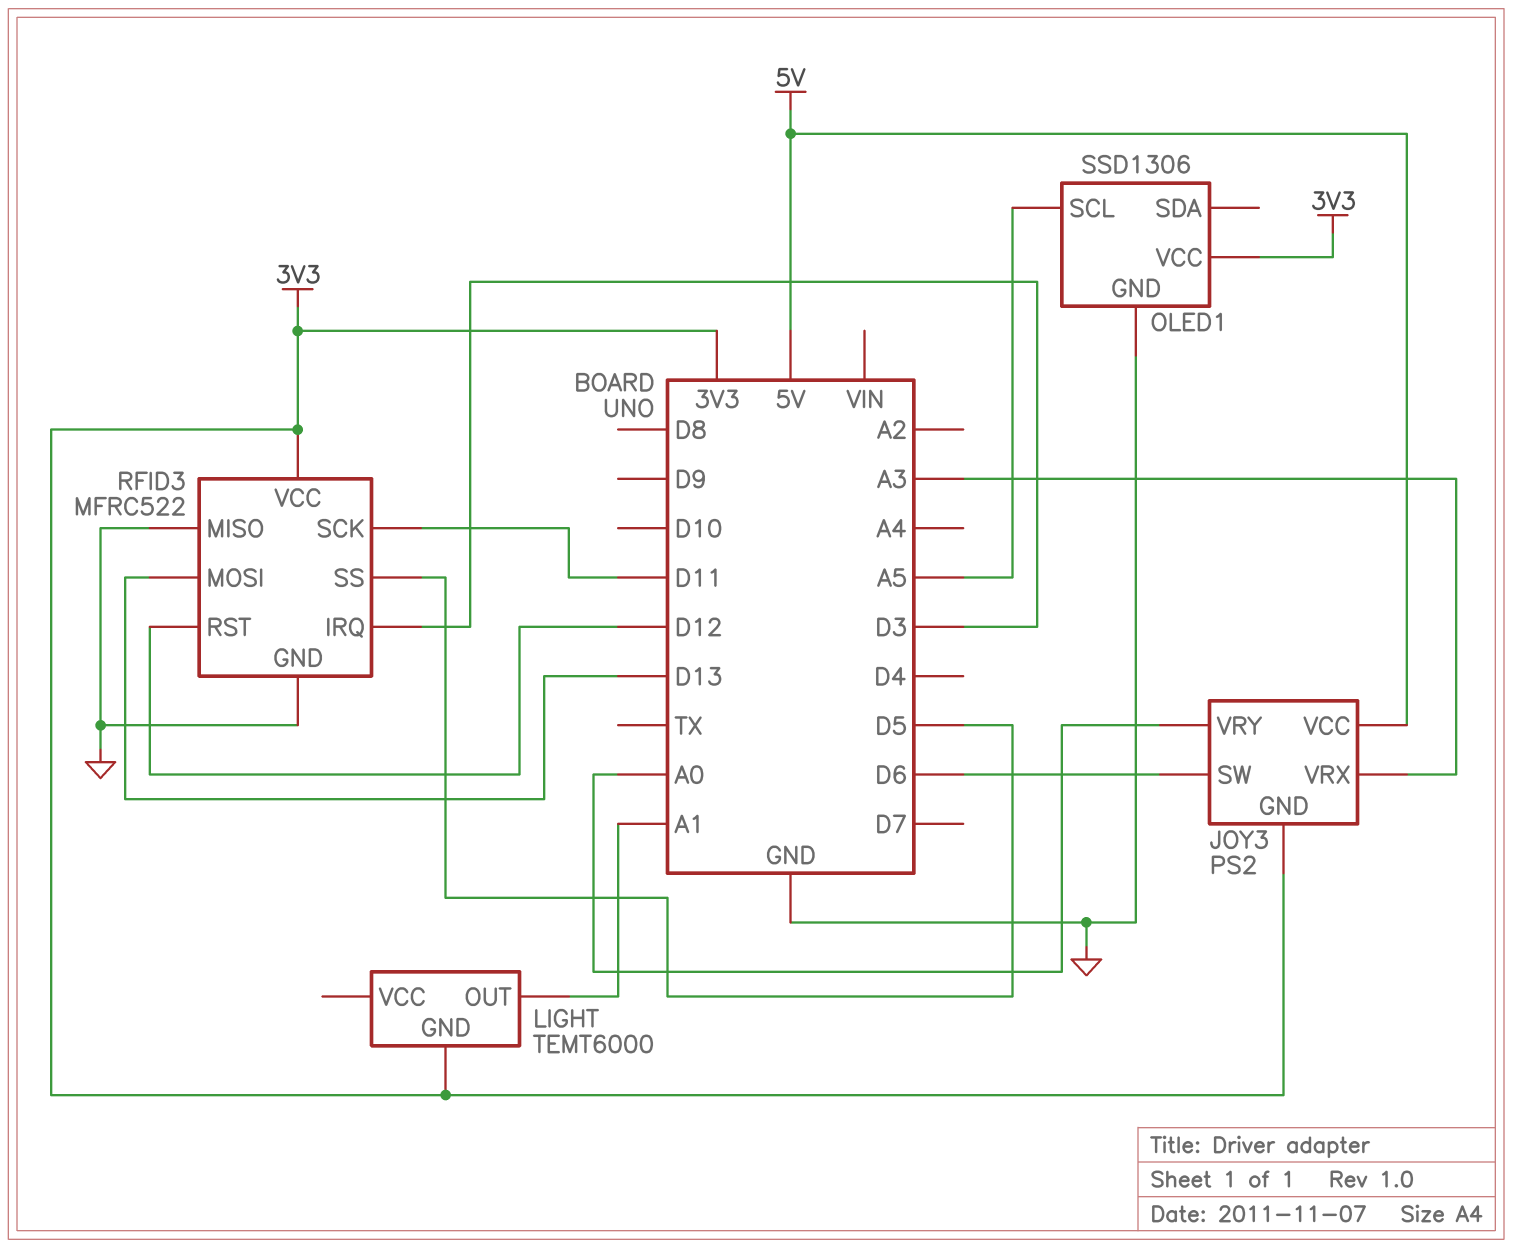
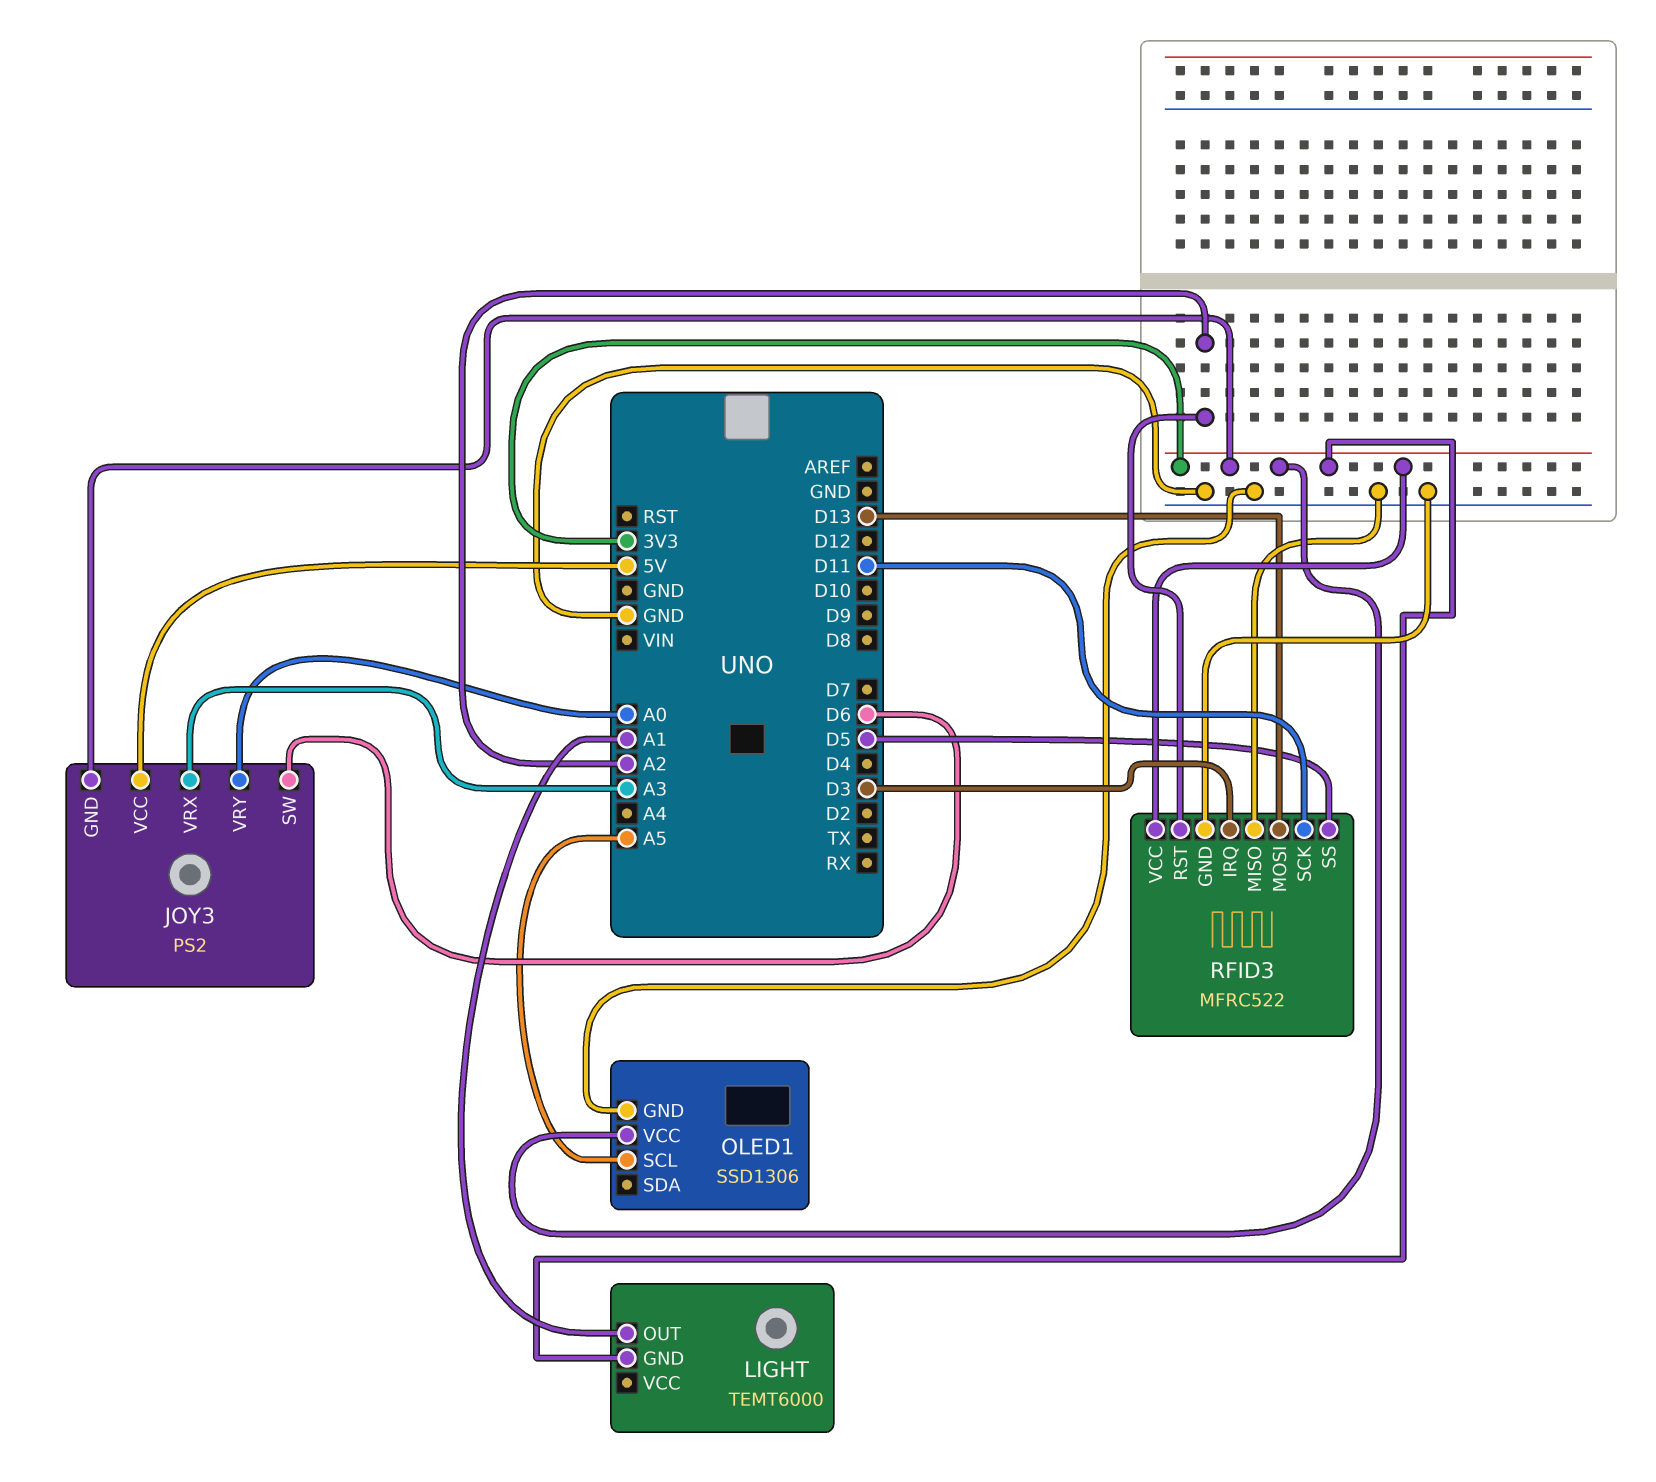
RFID3 pin RST: D12 -> A2

